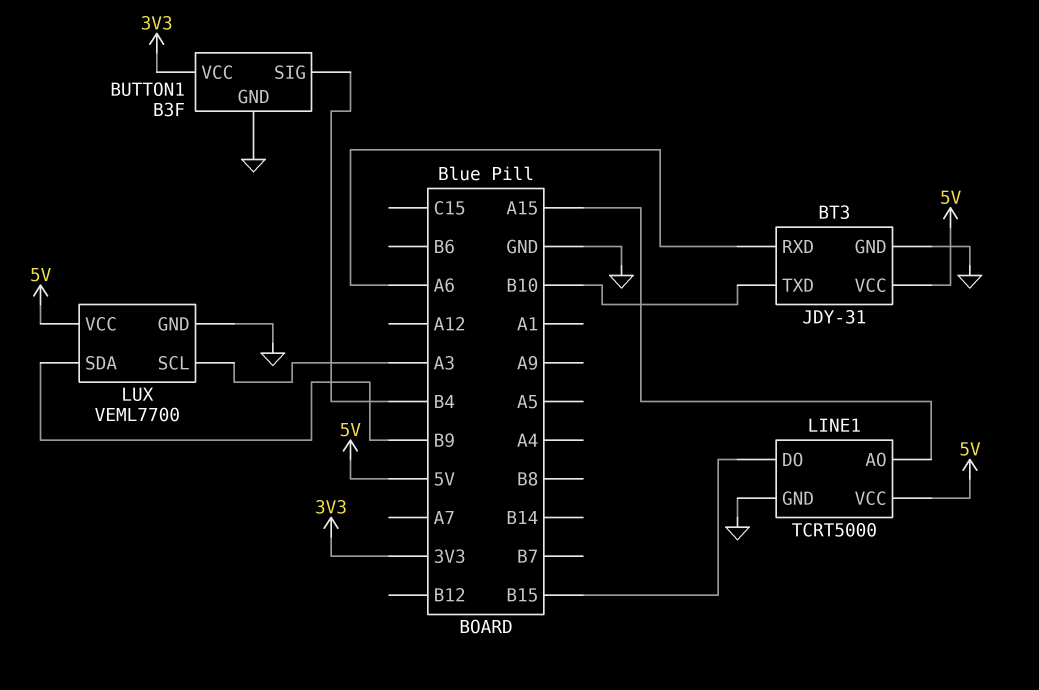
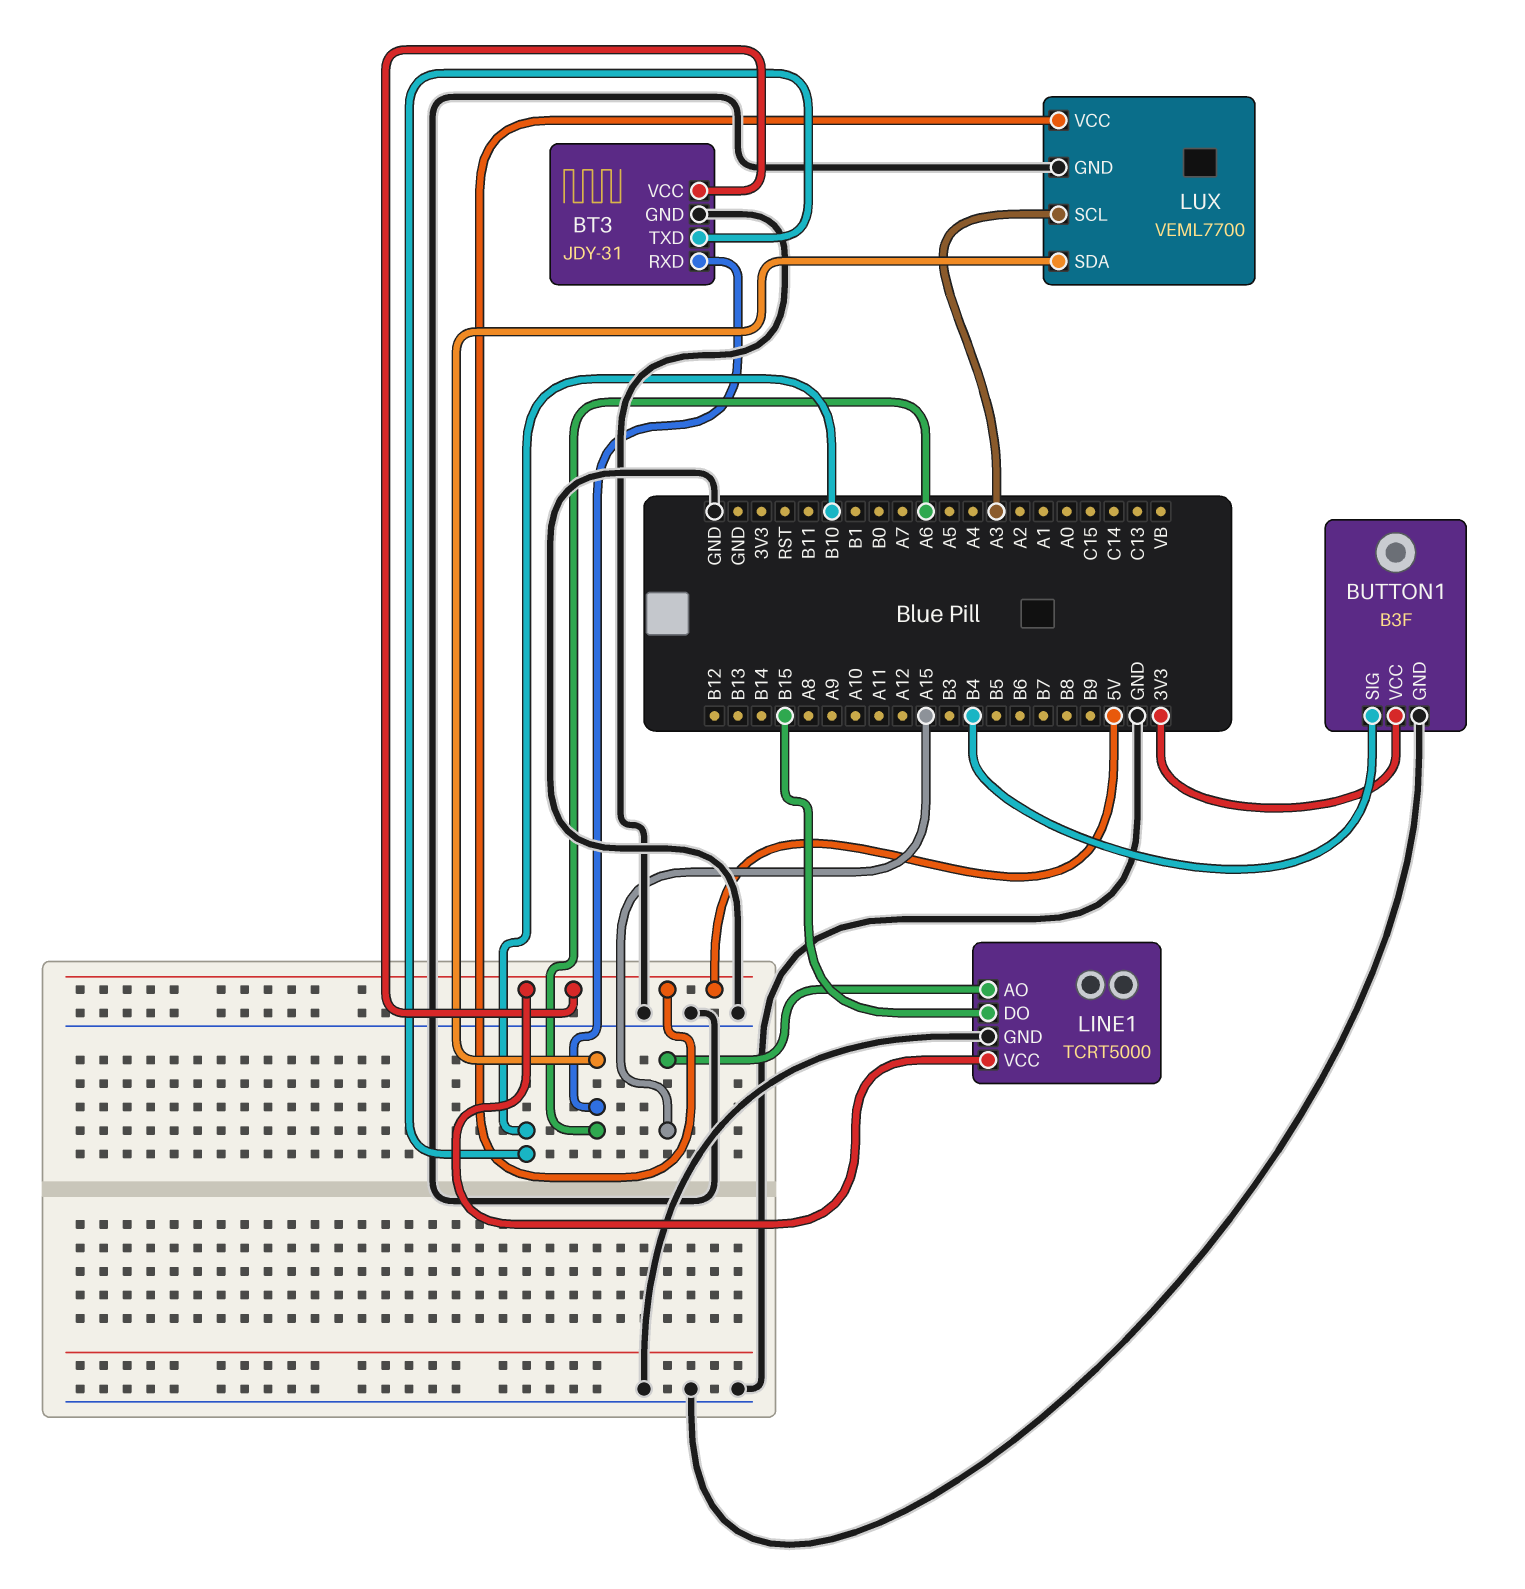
LUX pin SDA: B9 -> A6

